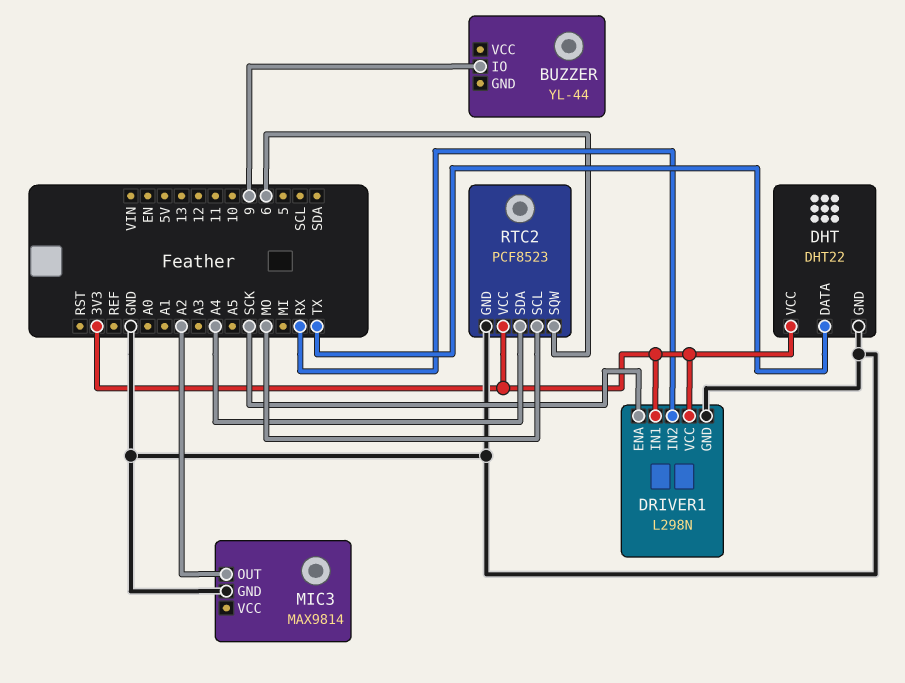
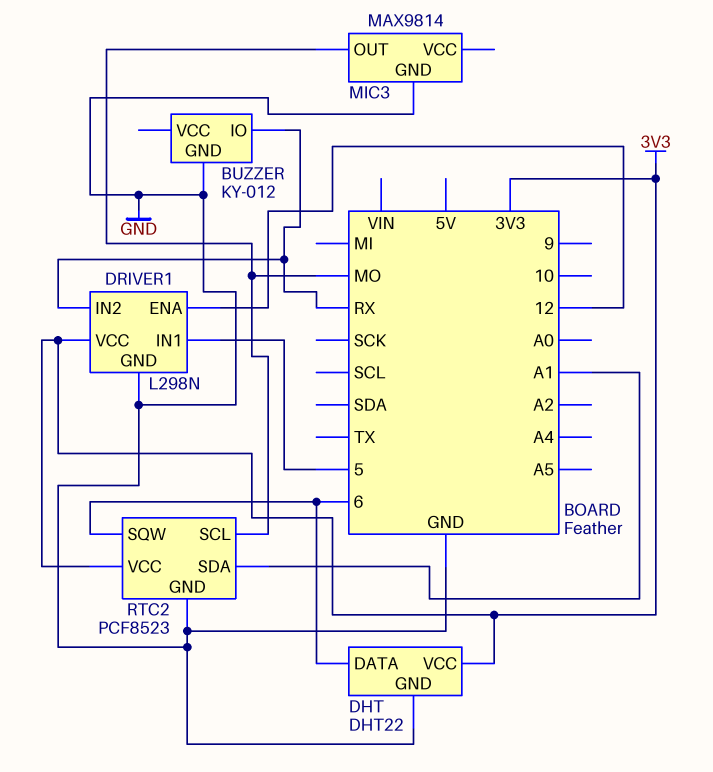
BUZZER: YL-44 -> KY-012
BUZZER pin GND: none -> GND
BUZZER pin IO: 9 -> RX
DHT pin DATA: TX -> 6
DRIVER1 pin ENA: SCK -> 12
DRIVER1 pin IN1: 3V3 -> 5
MIC3 pin OUT: A2 -> MO
RTC2 pin SDA: A4 -> A1

